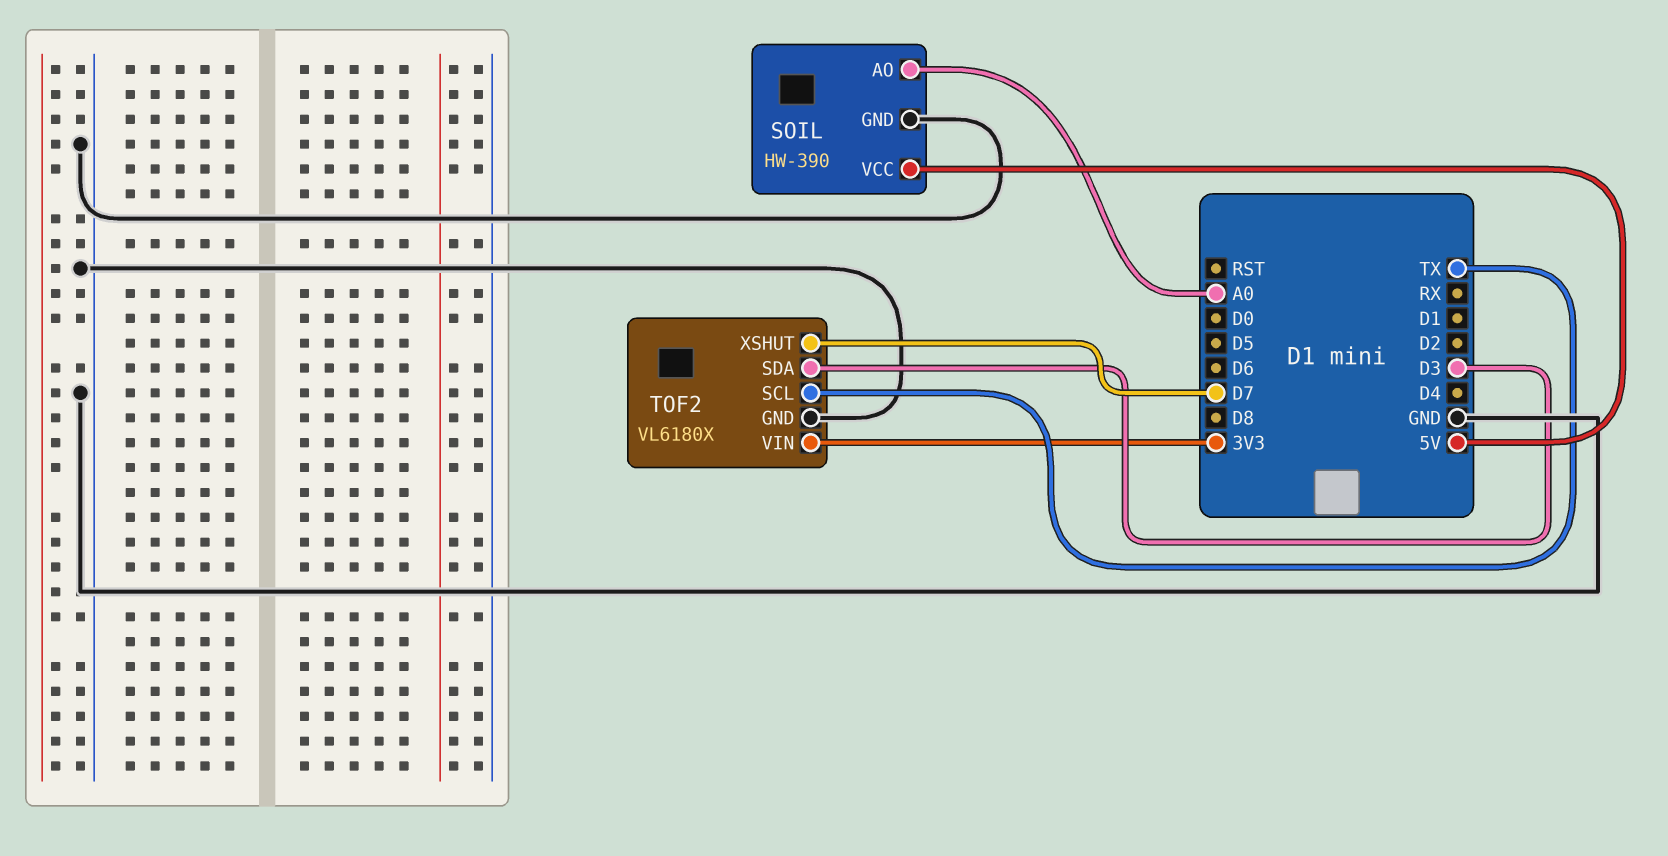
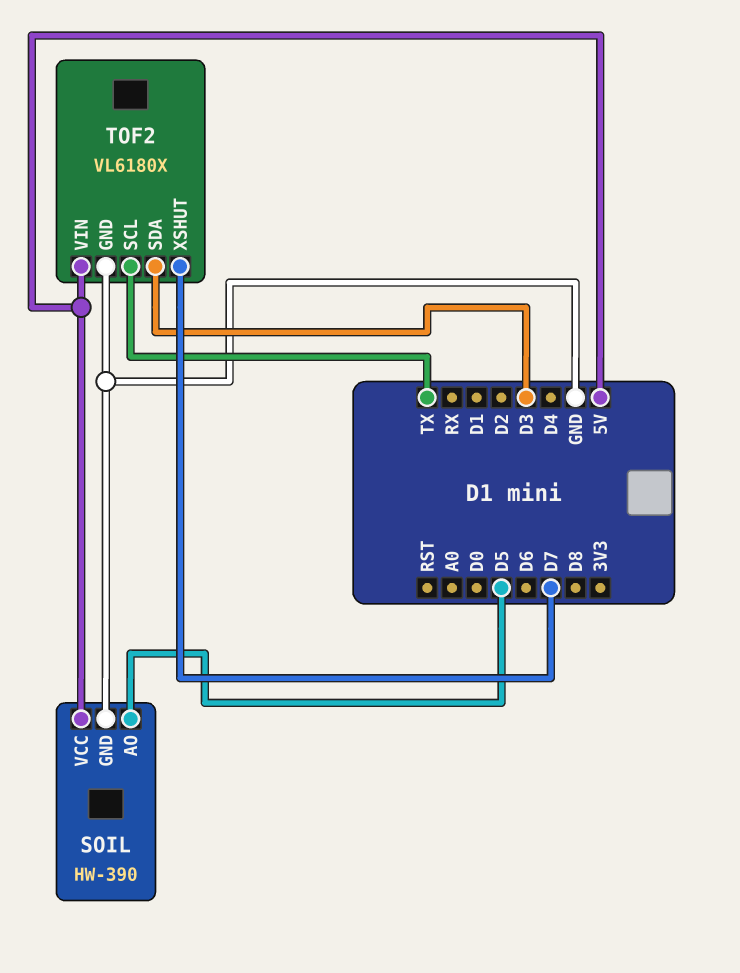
SOIL pin AO: A0 -> D5
TOF2 pin VIN: 3V3 -> 5V

